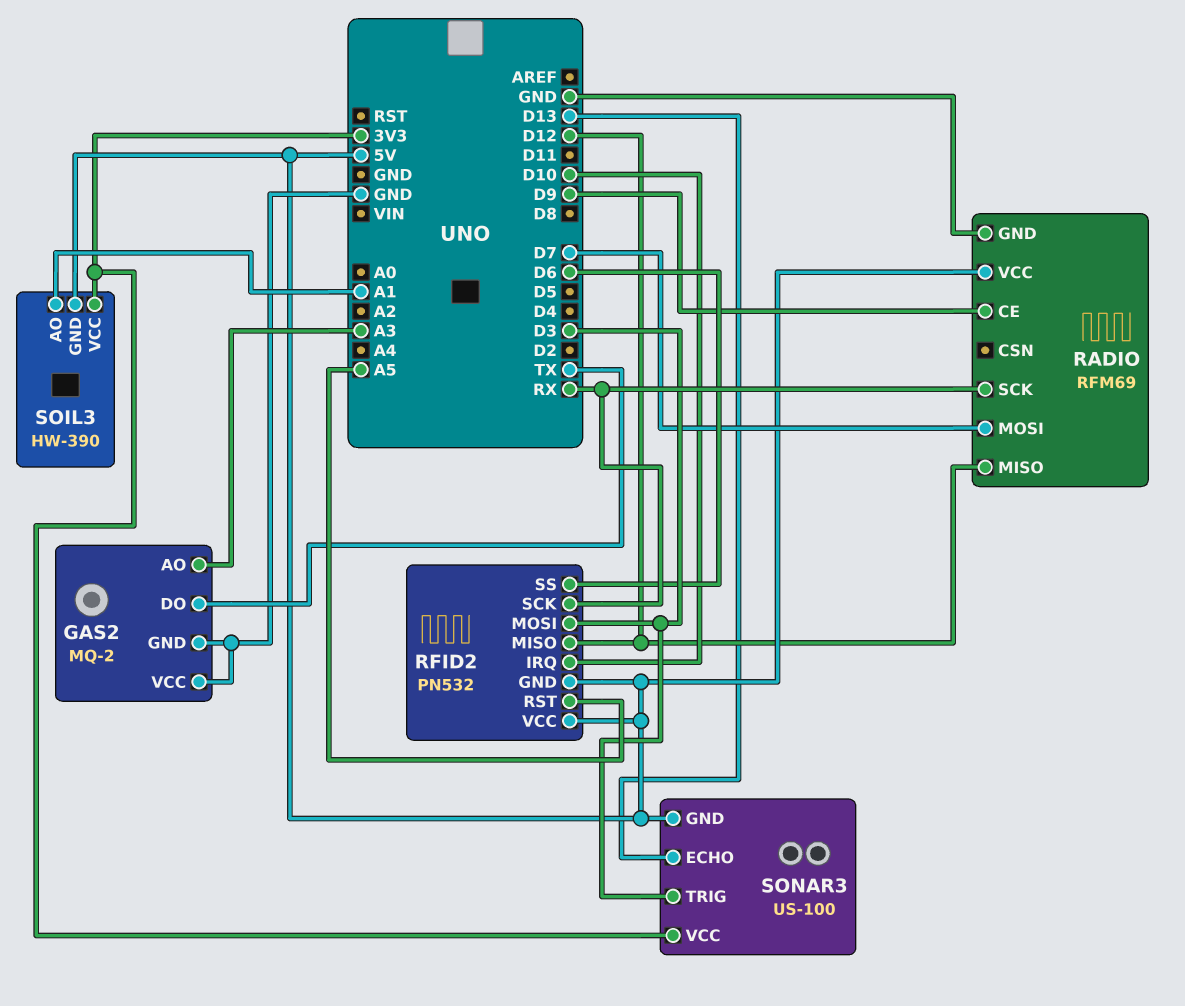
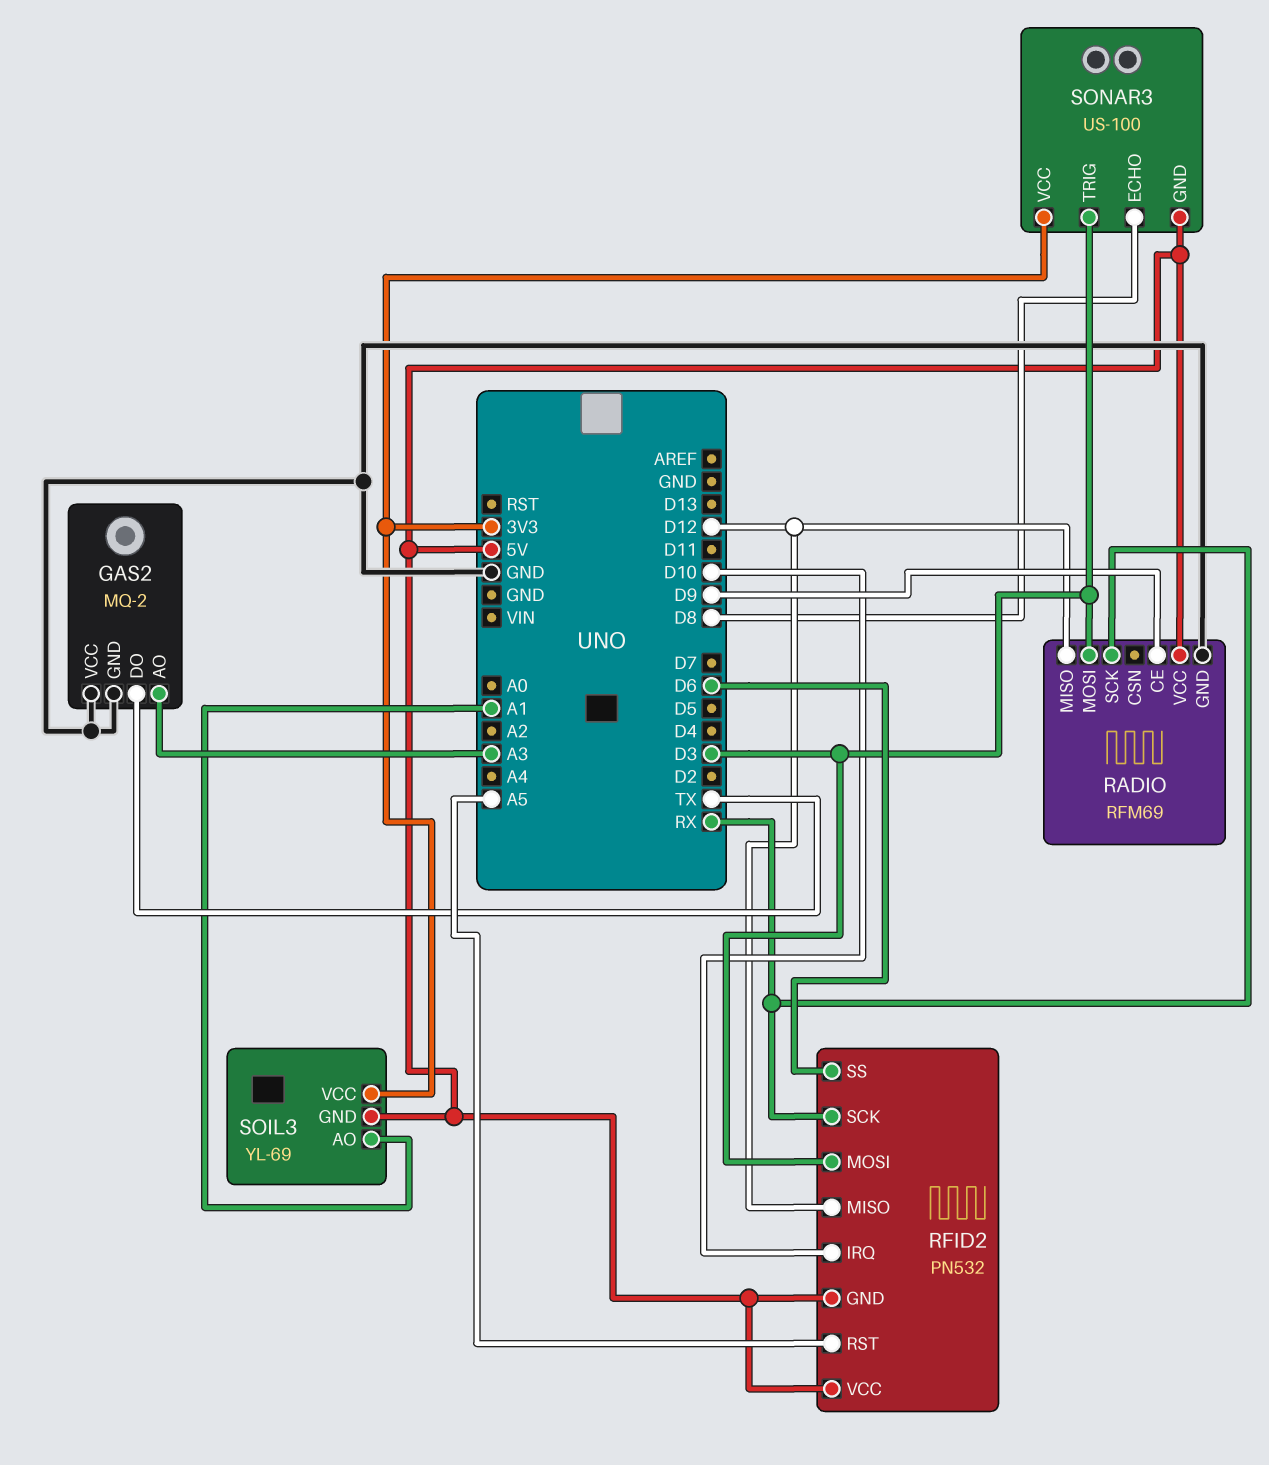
RADIO pin MOSI: D7 -> D3
SOIL3: HW-390 -> YL-69
SONAR3 pin ECHO: D13 -> D8

